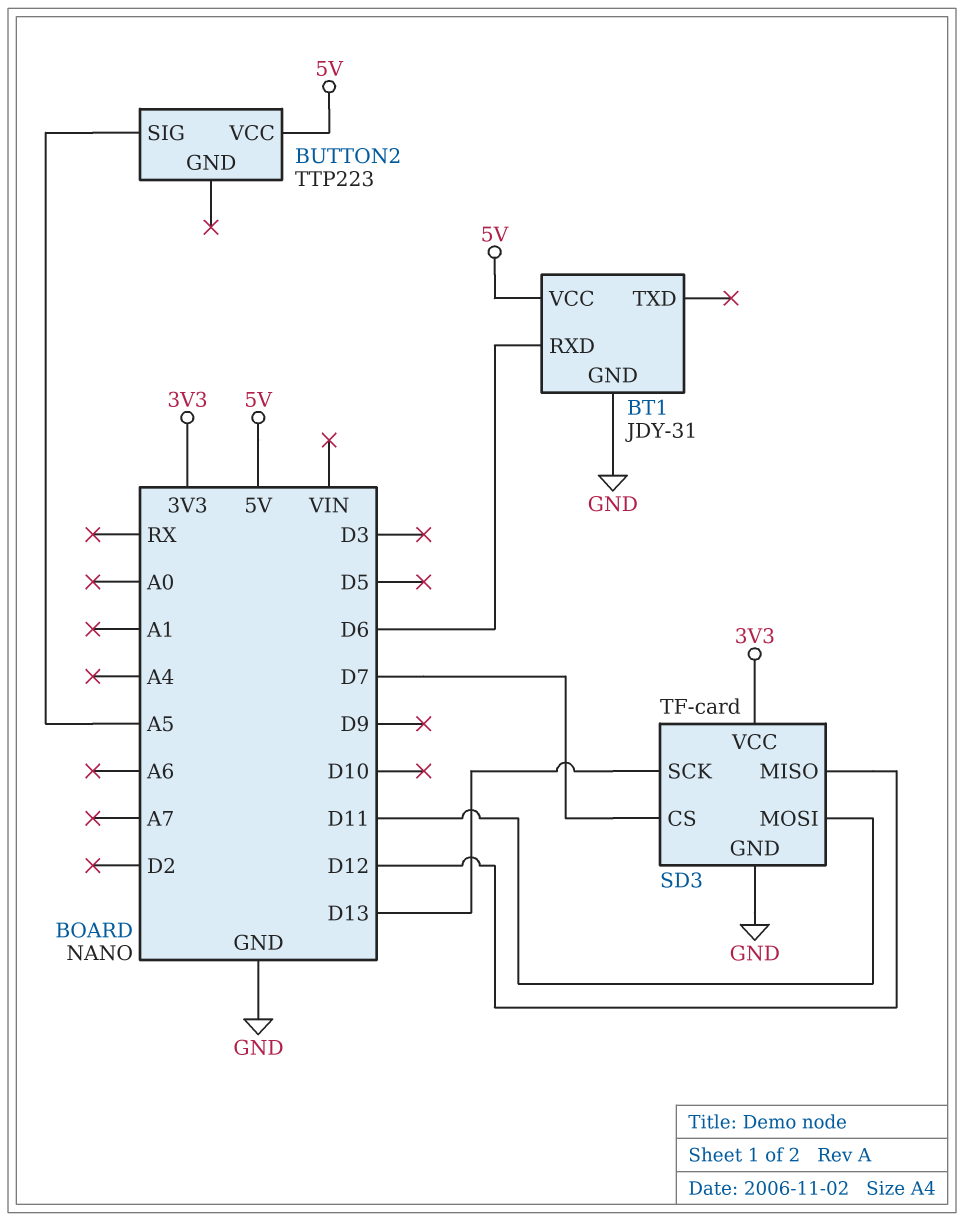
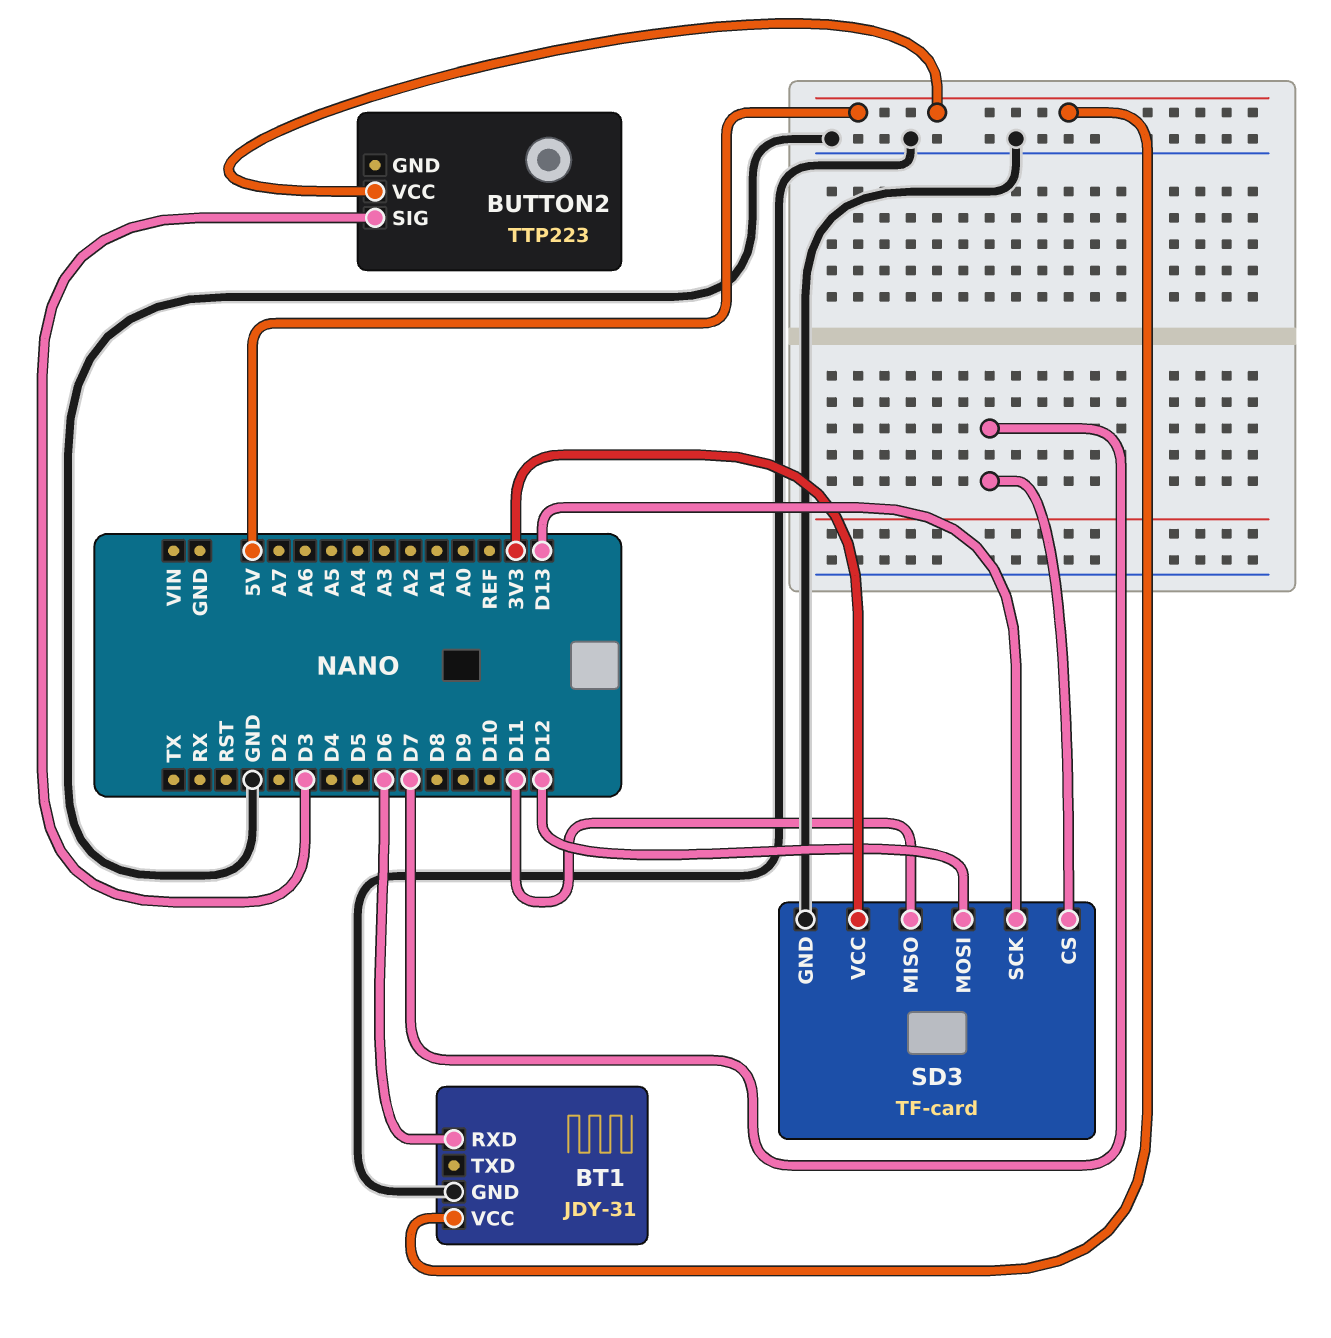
BUTTON2 pin SIG: A5 -> D3
SD3 pin MISO: D12 -> D11
SD3 pin MOSI: D11 -> D12

